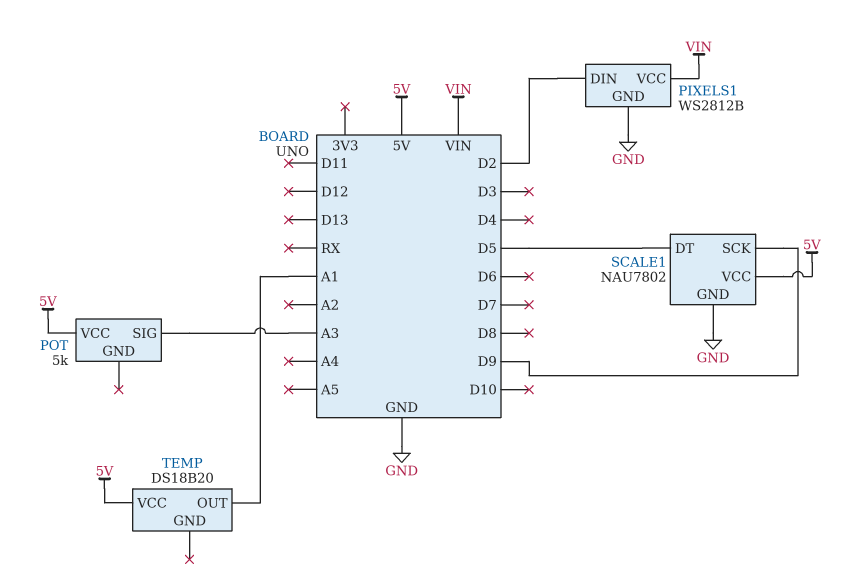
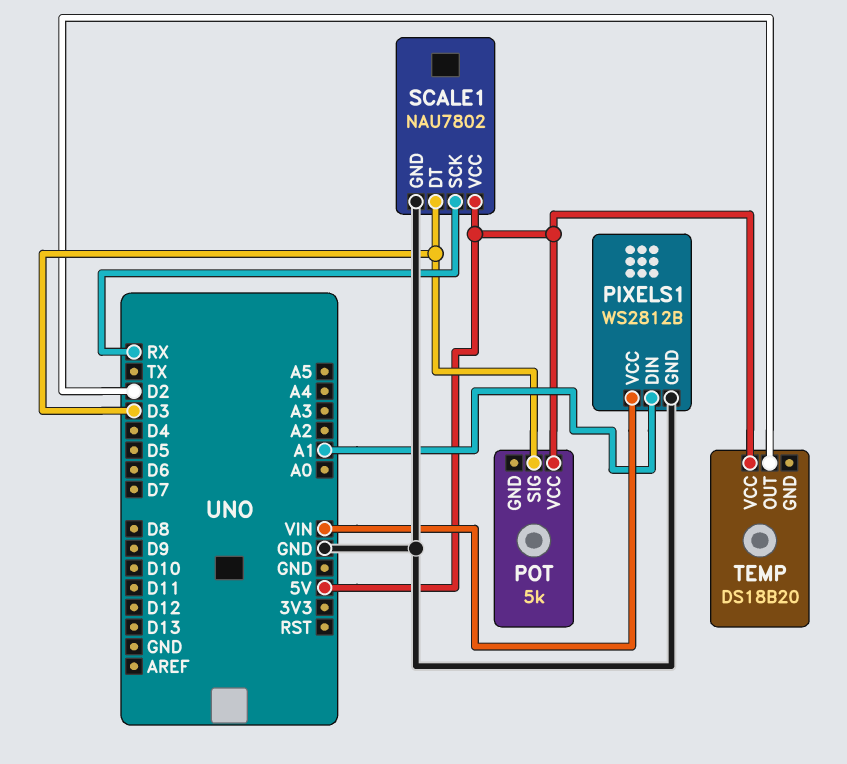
PIXELS1 pin DIN: D2 -> A1
POT pin SIG: A3 -> D3
SCALE1 pin DT: D5 -> D3
SCALE1 pin SCK: D9 -> RX
TEMP pin OUT: A1 -> D2

